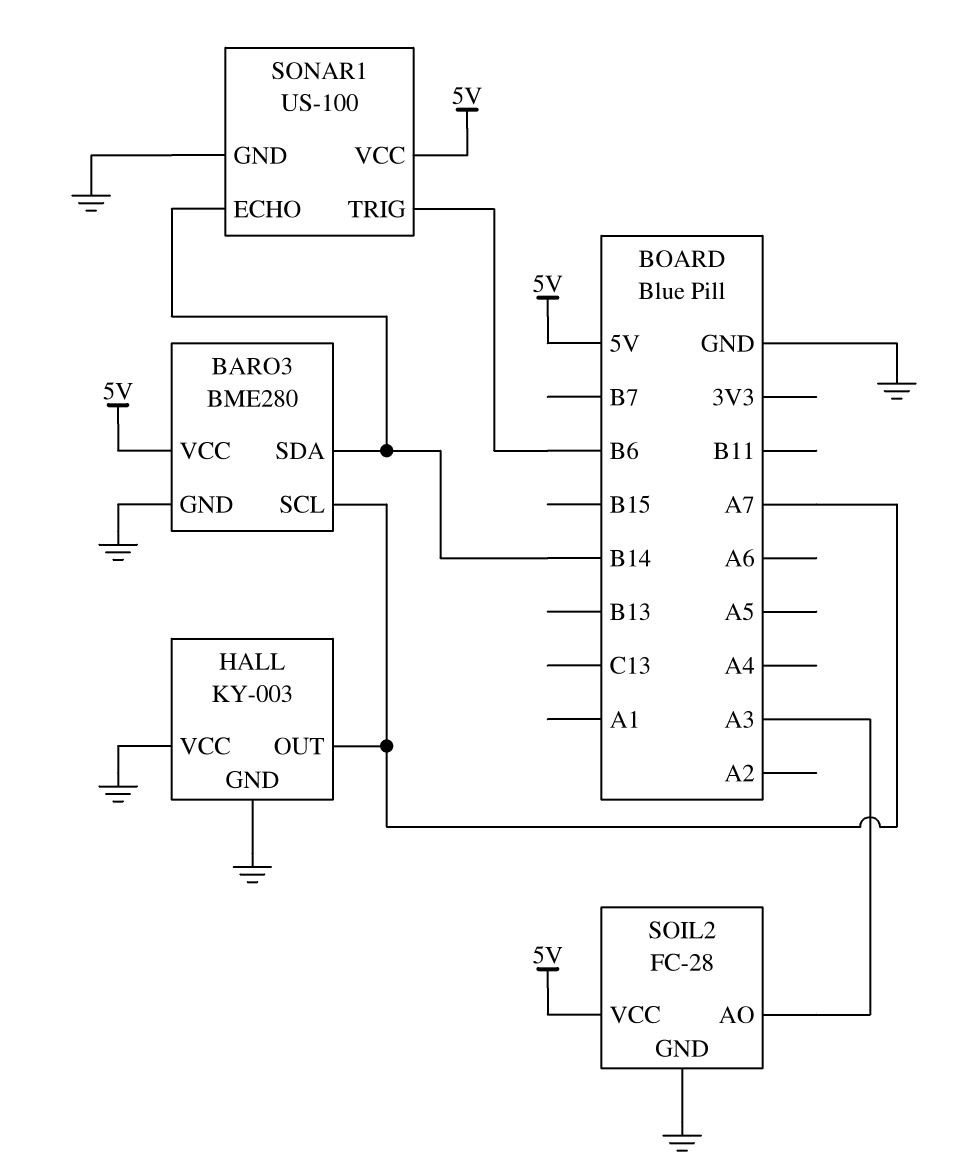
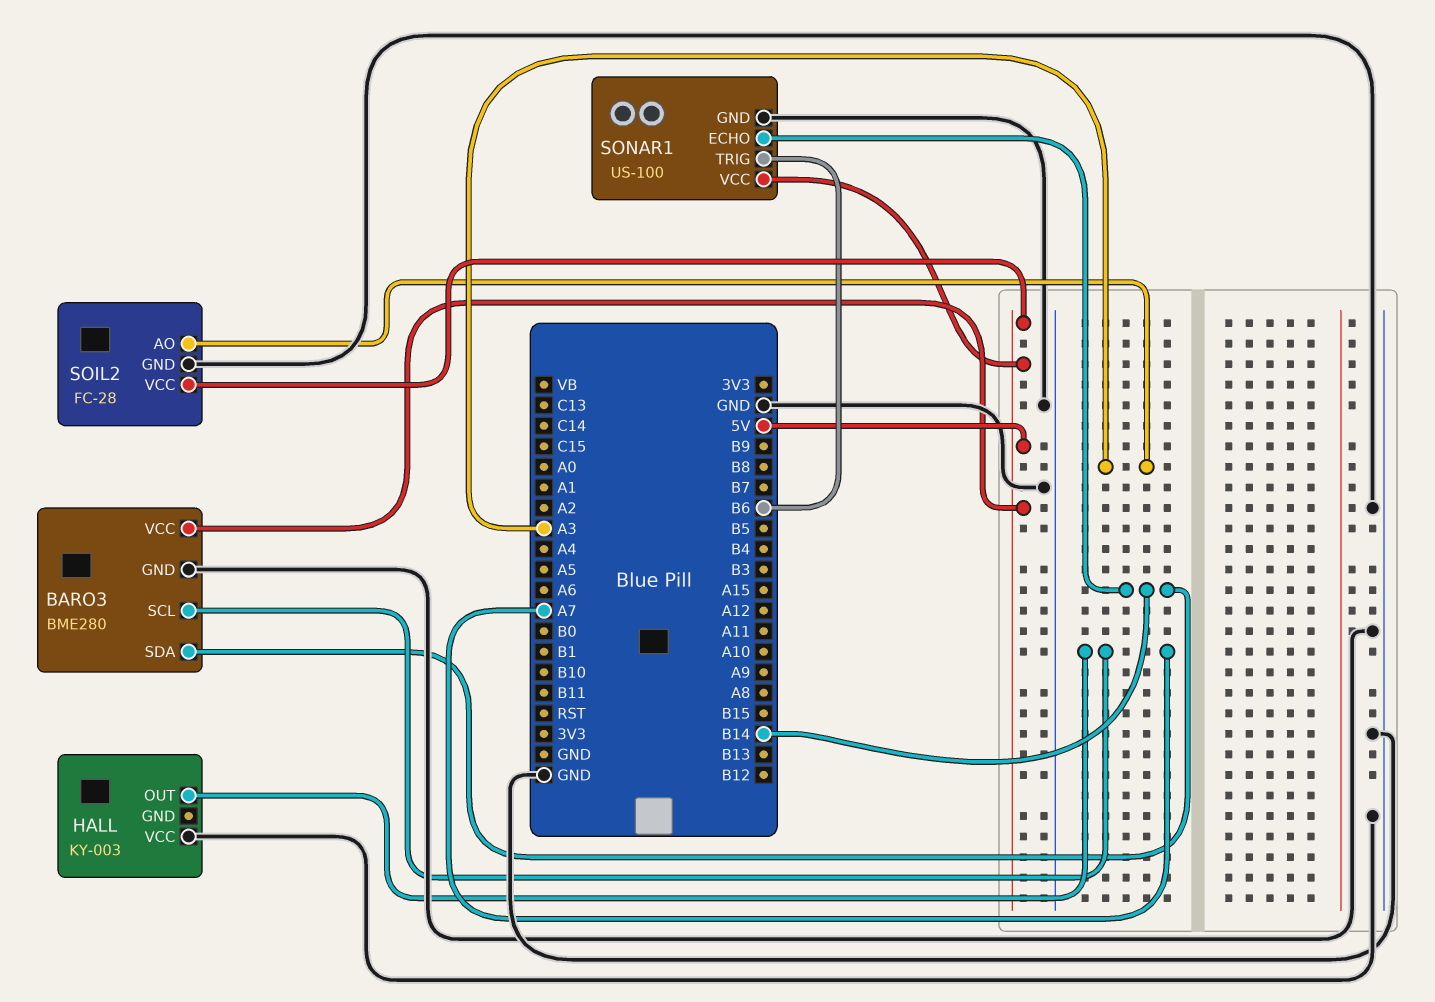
HALL pin GND: GND -> none

